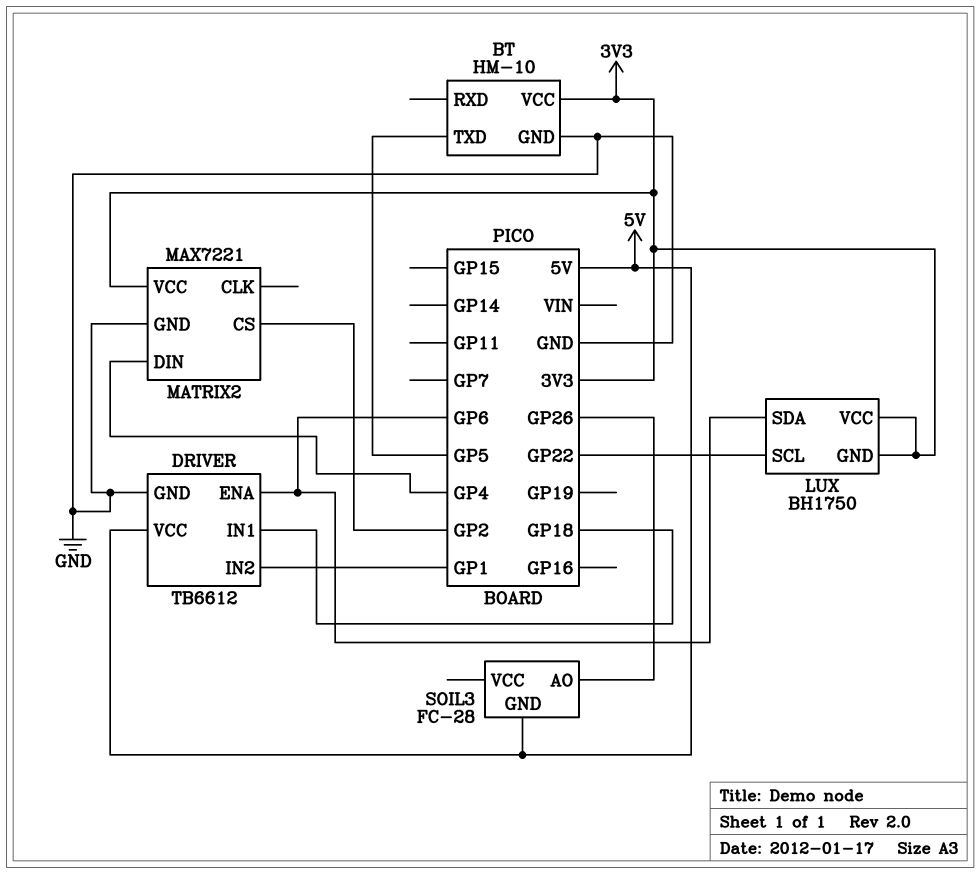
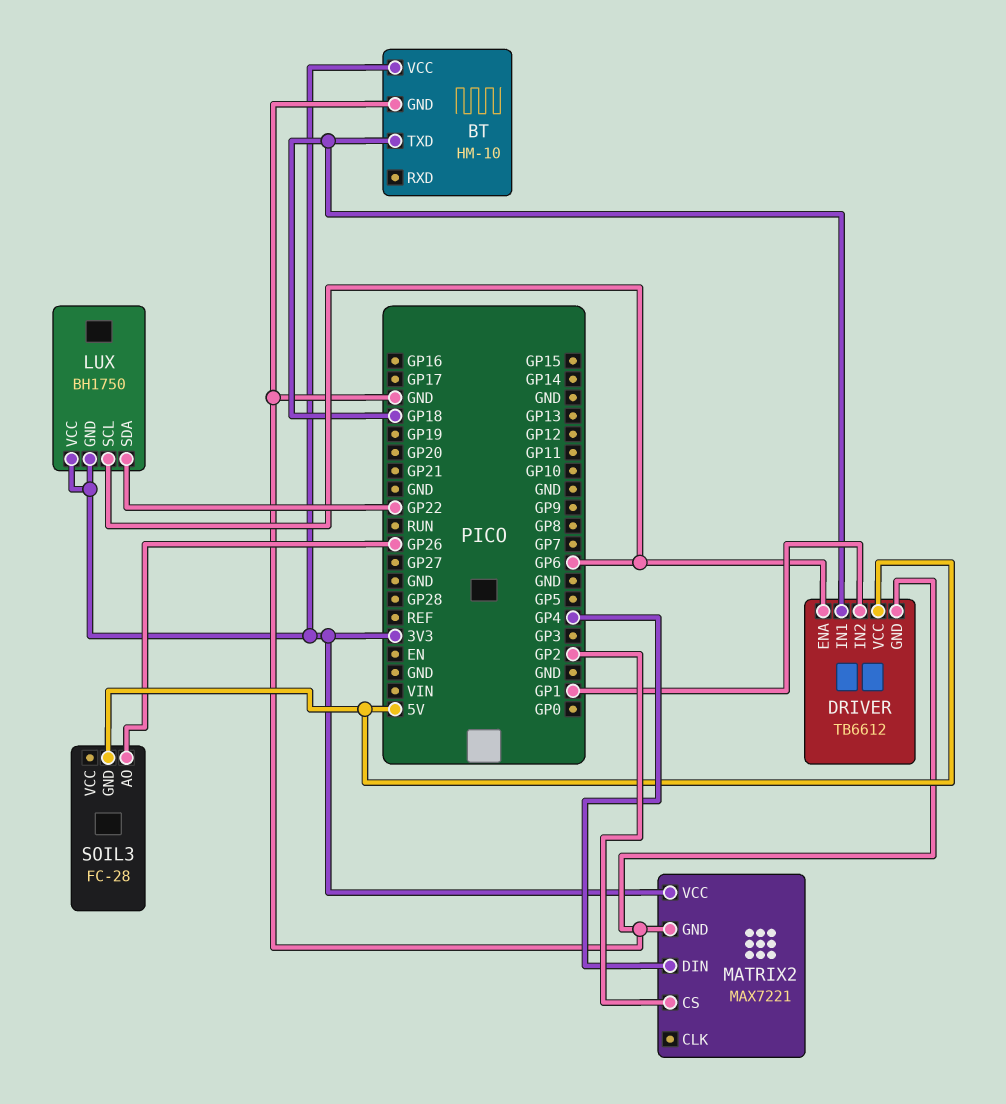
BT pin TXD: GP5 -> GP18
LUX pin SCL: GP22 -> GP6
LUX pin SDA: GP6 -> GP22

